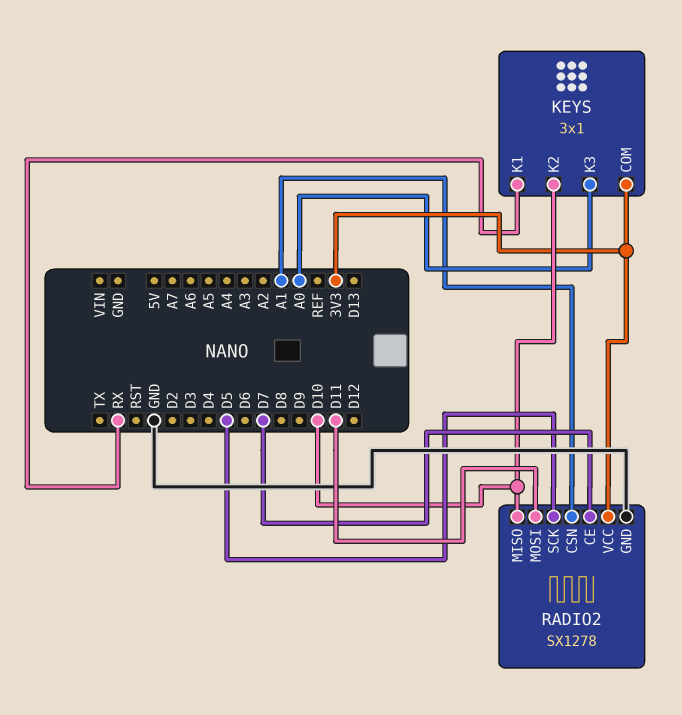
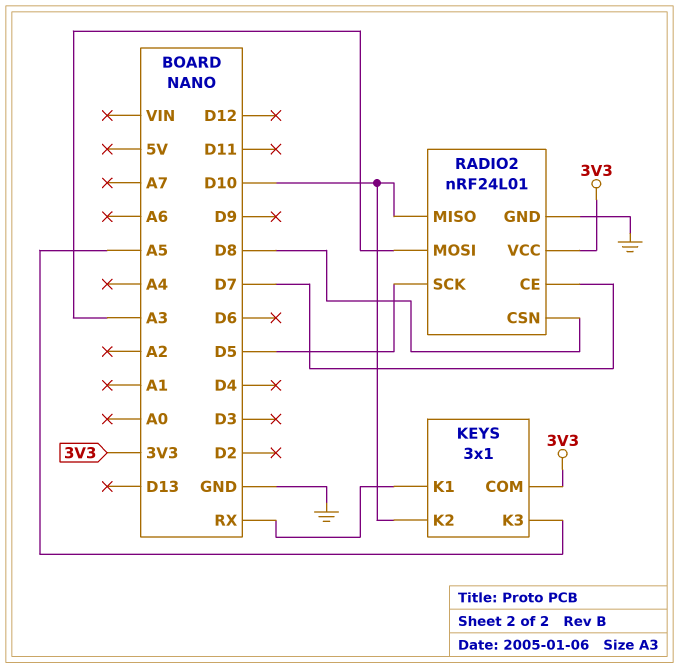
KEYS pin K3: A0 -> A5
RADIO2: SX1278 -> nRF24L01
RADIO2 pin CSN: A1 -> D8
RADIO2 pin MOSI: D11 -> A3

